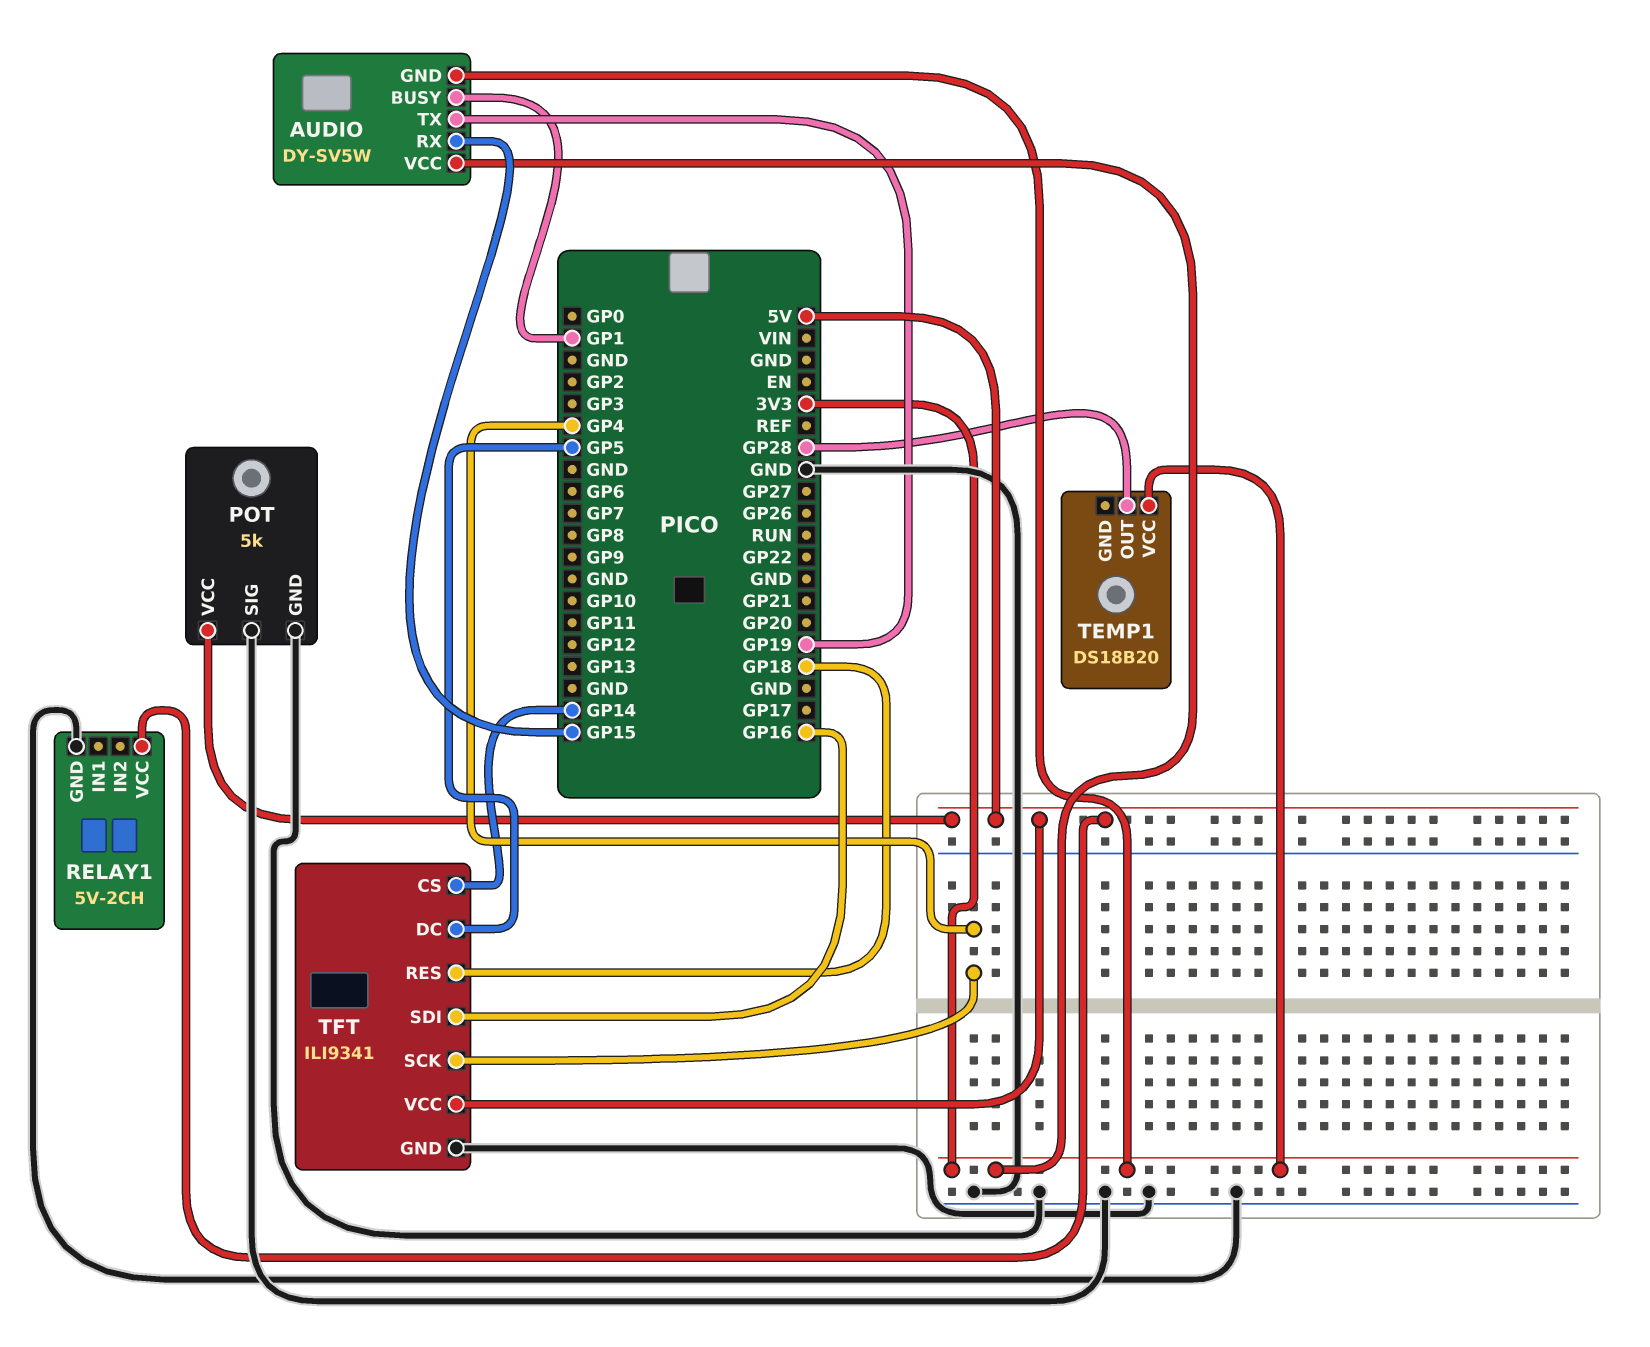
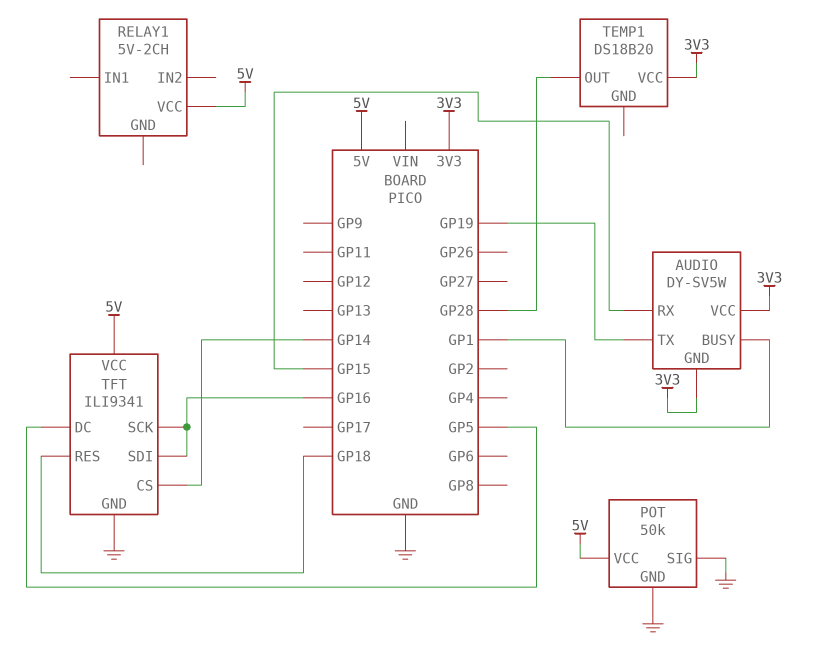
POT: 5k -> 50k
RELAY1 pin GND: GND -> none
TFT pin SCK: GP4 -> GP16

